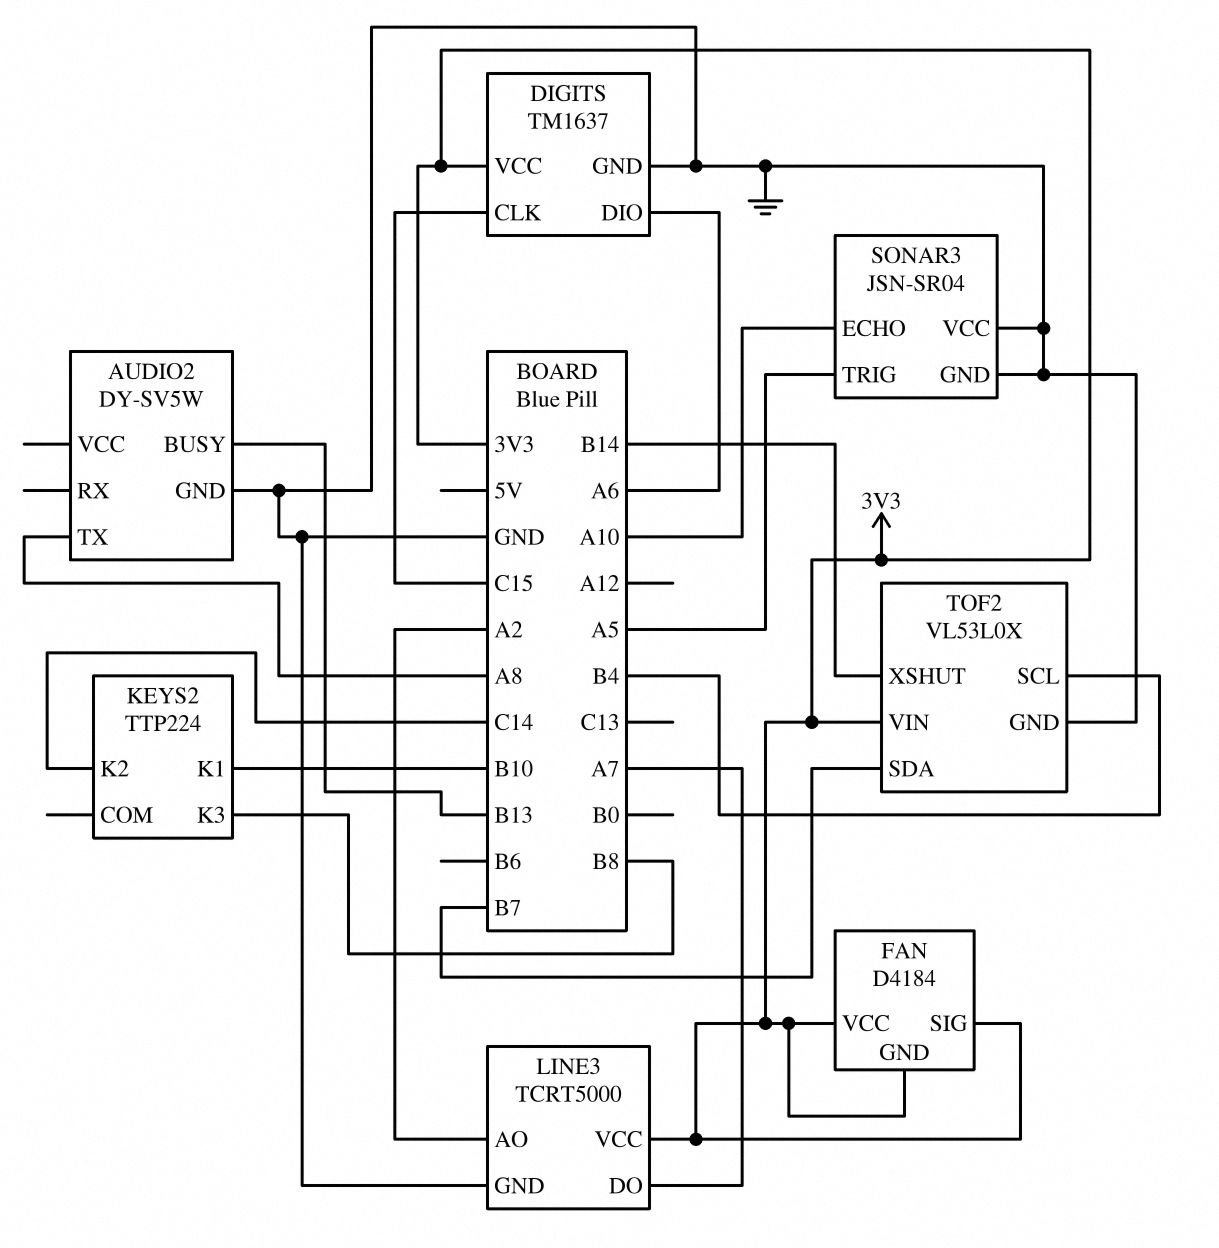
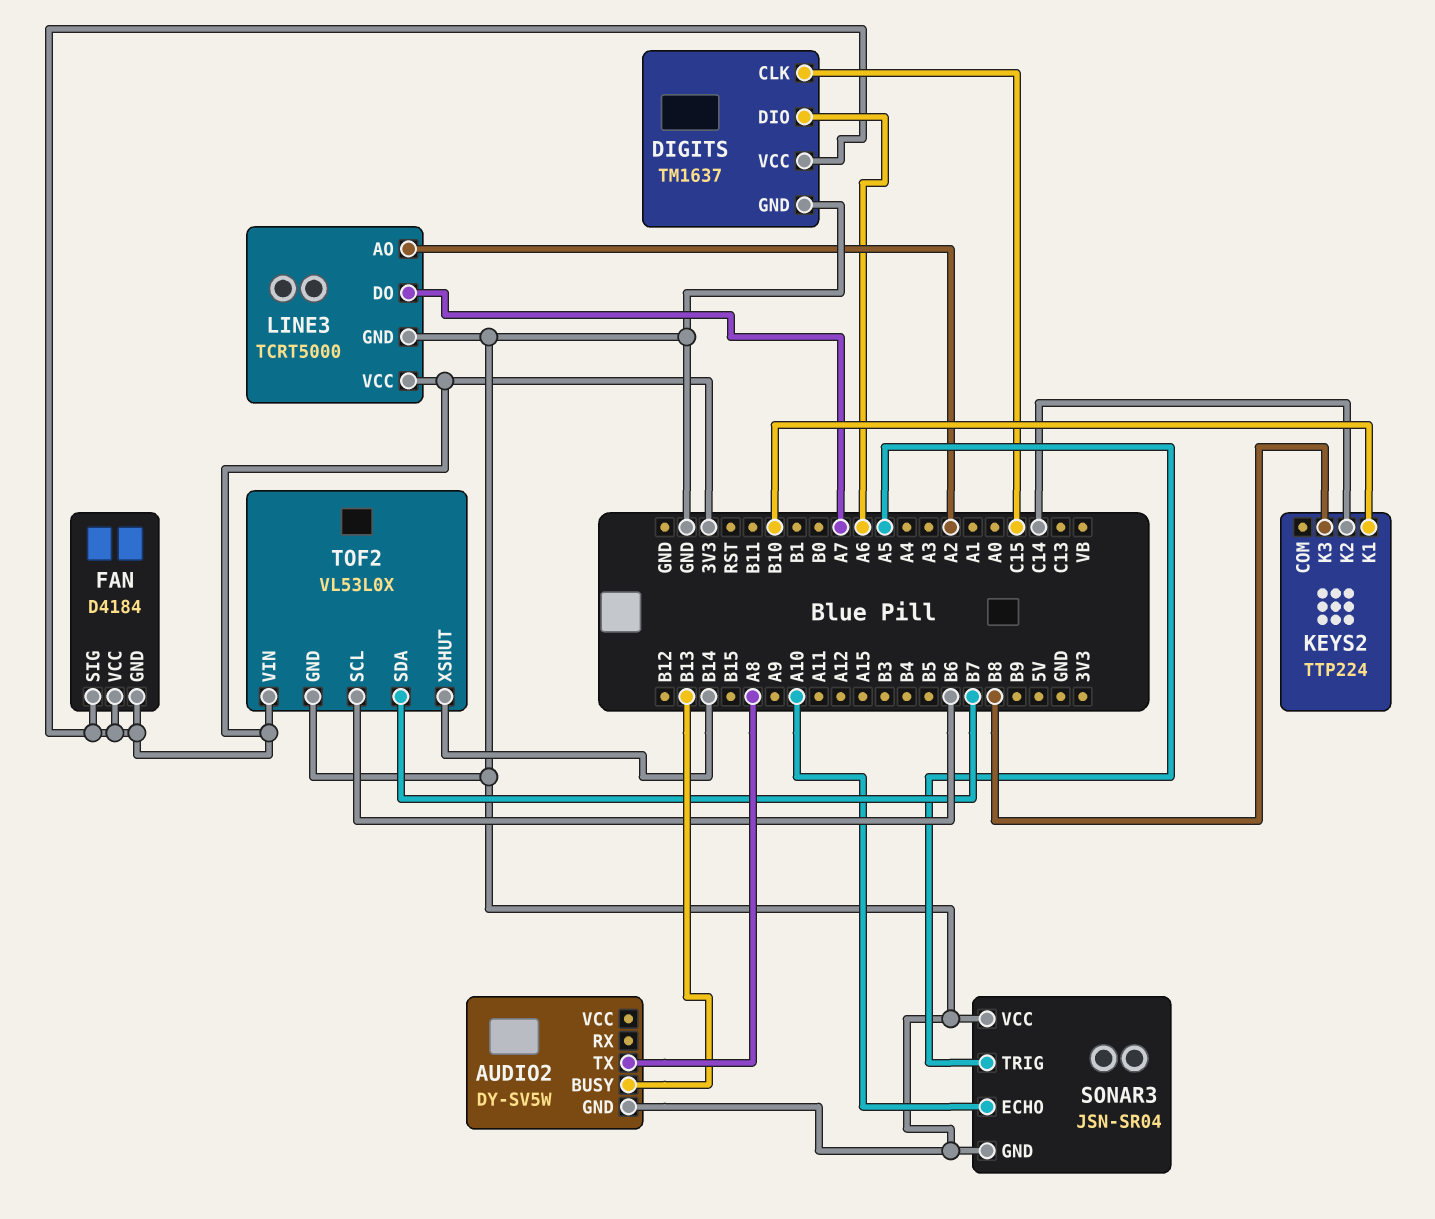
TOF2 pin SCL: B4 -> B6

